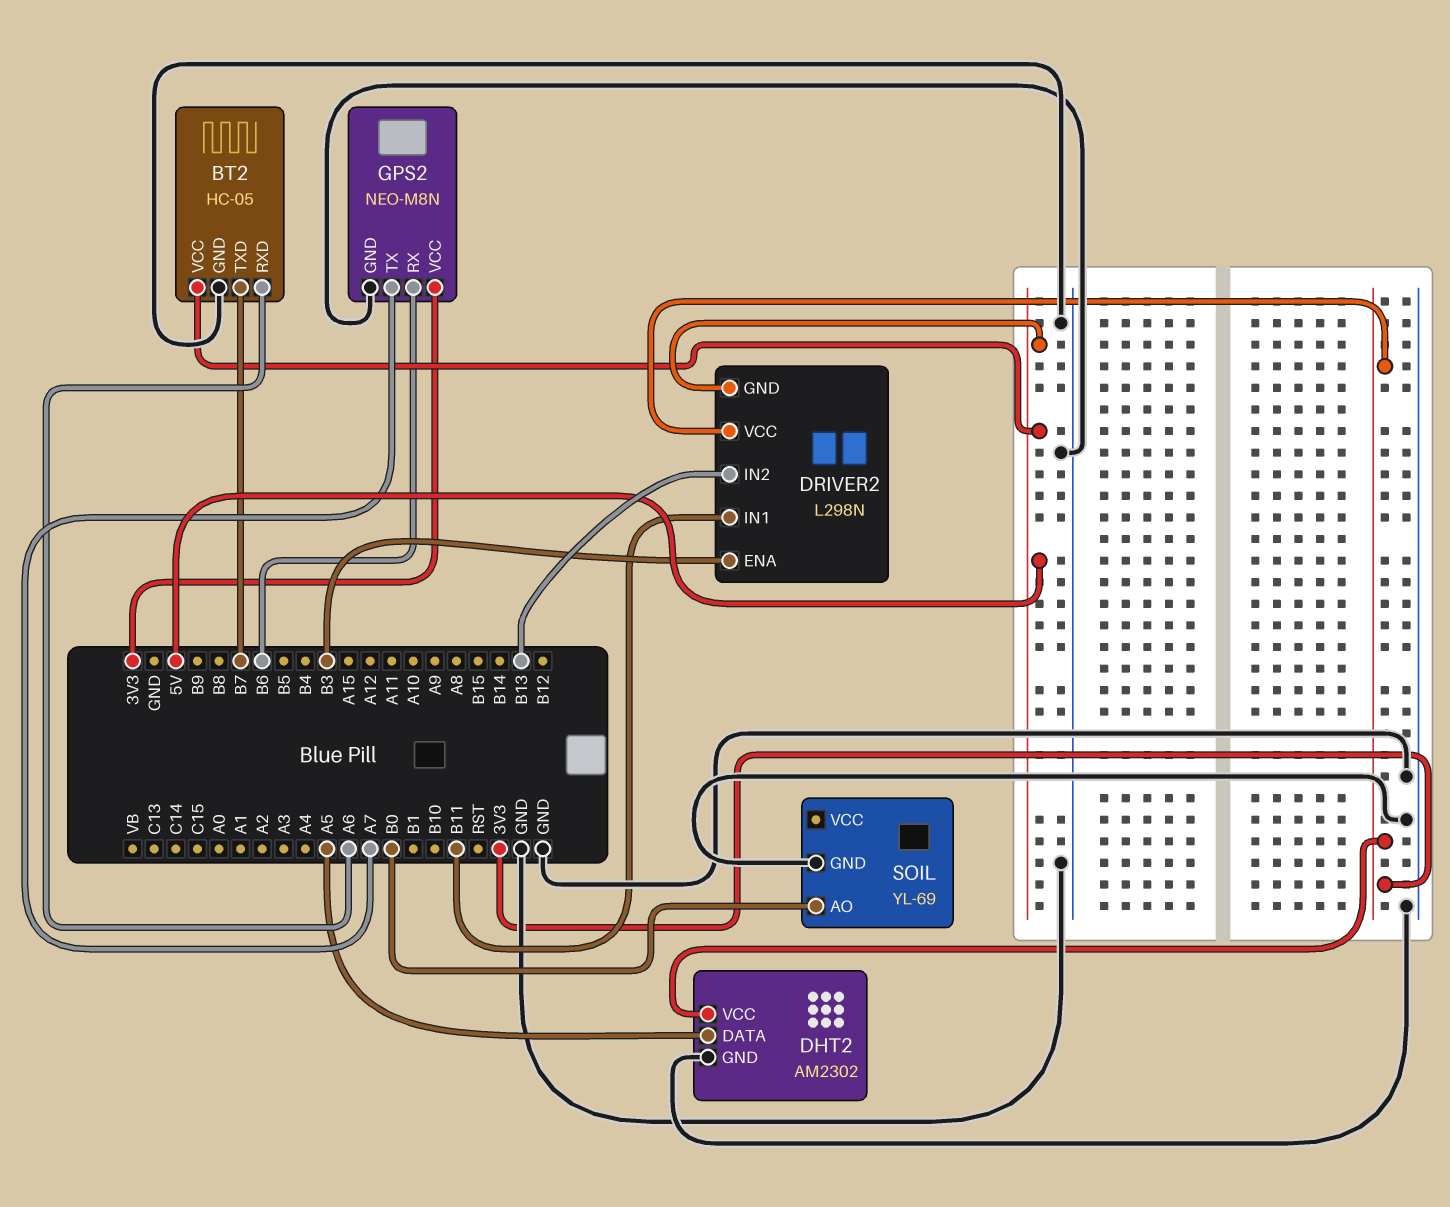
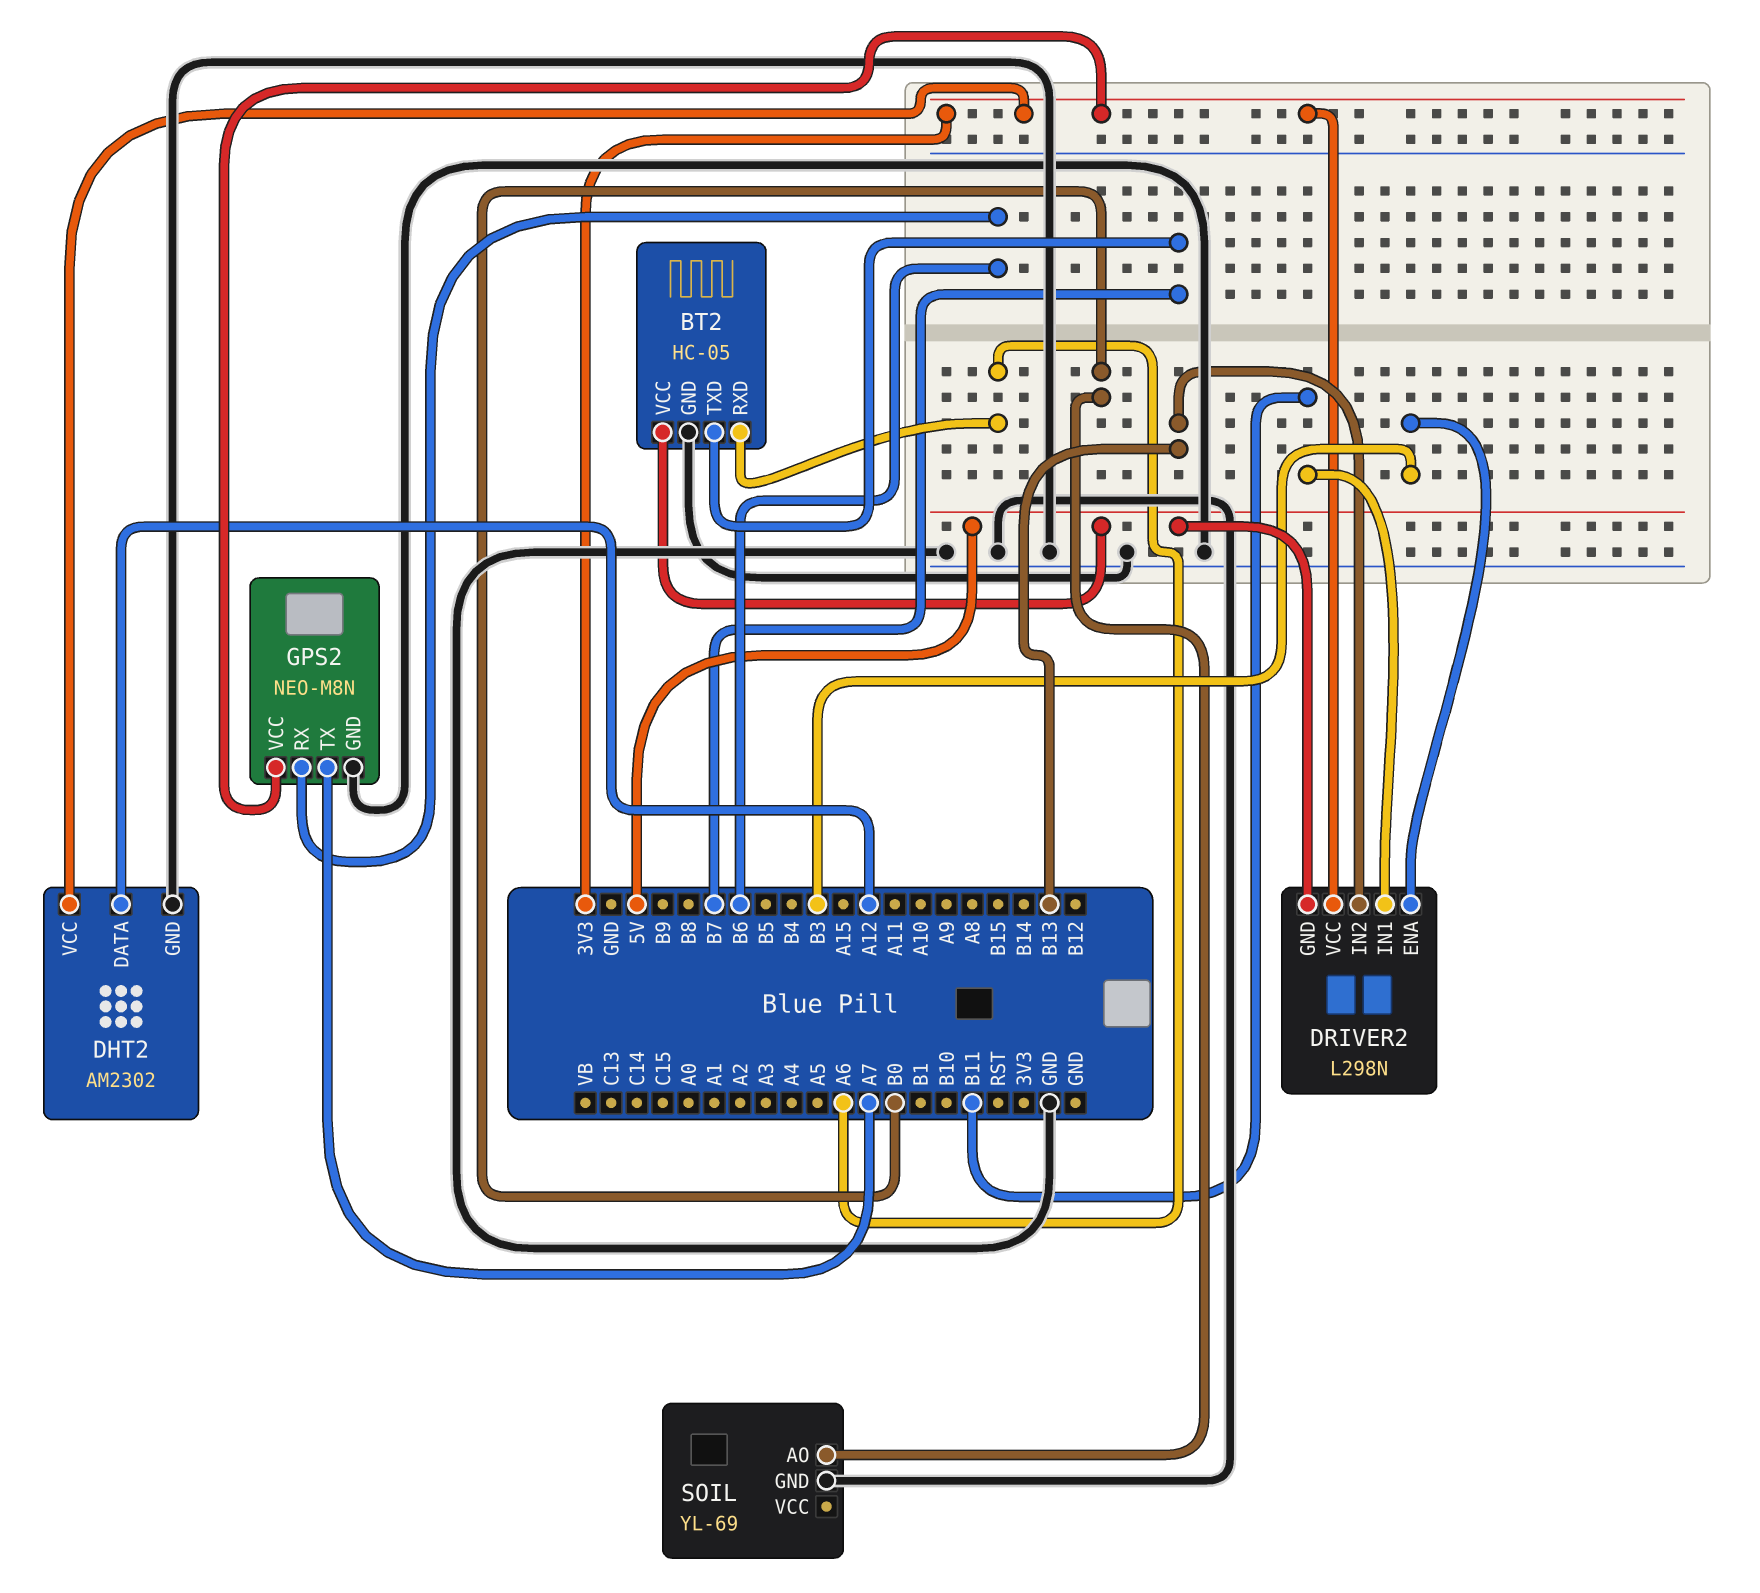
DHT2 pin DATA: A5 -> A12

